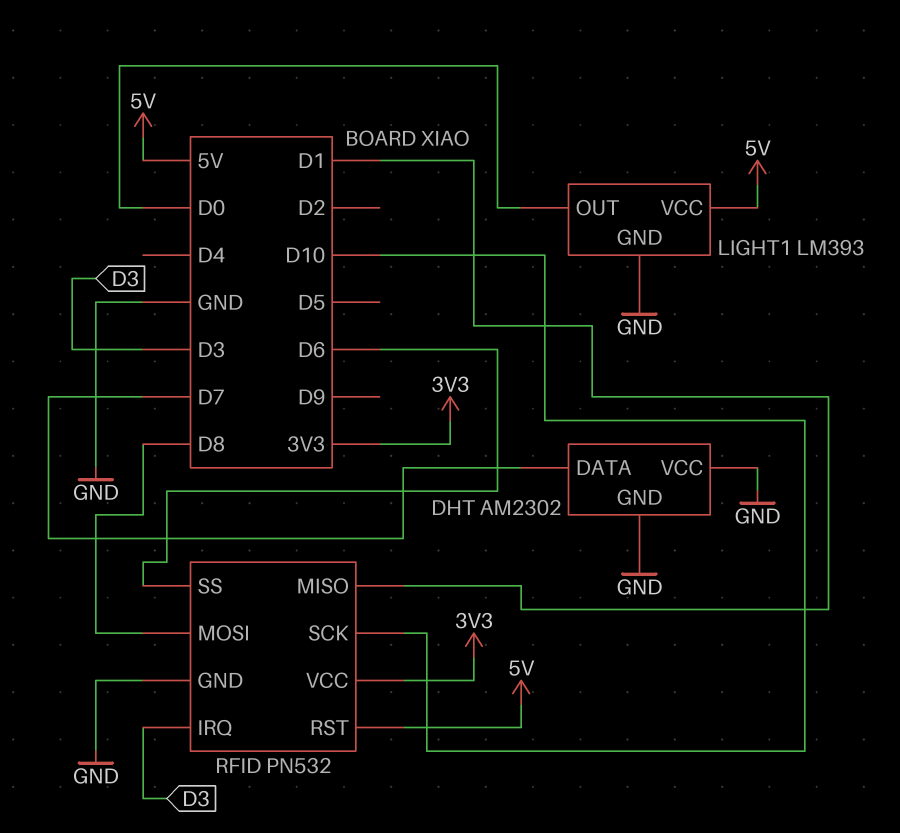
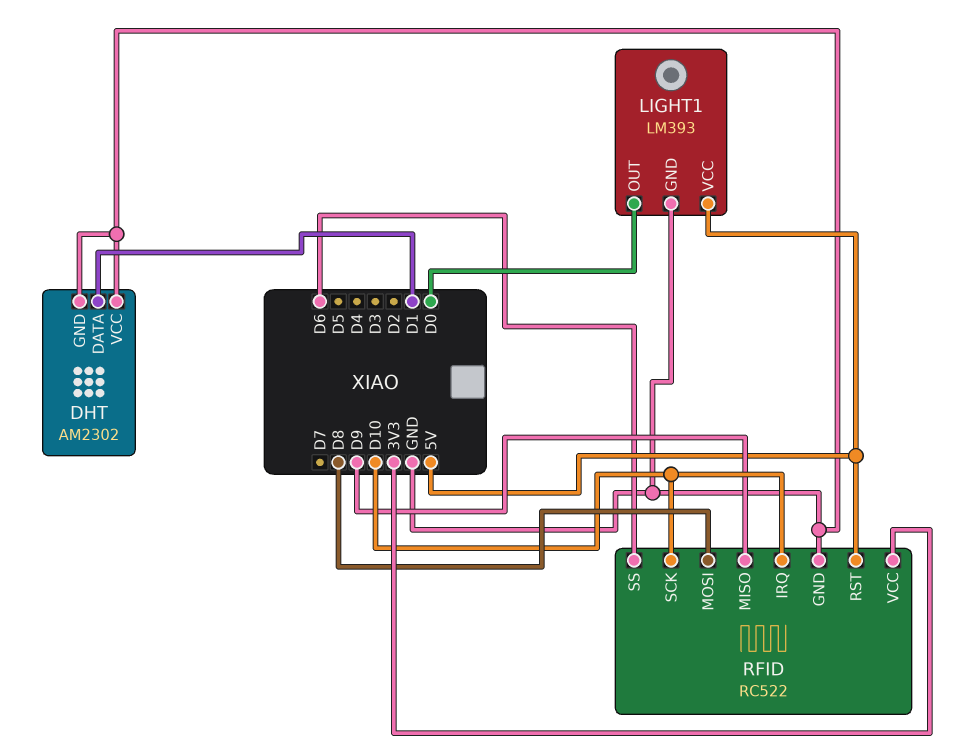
DHT pin DATA: D7 -> D1
RFID: PN532 -> RC522
RFID pin IRQ: D3 -> D10
RFID pin MISO: D1 -> D9

